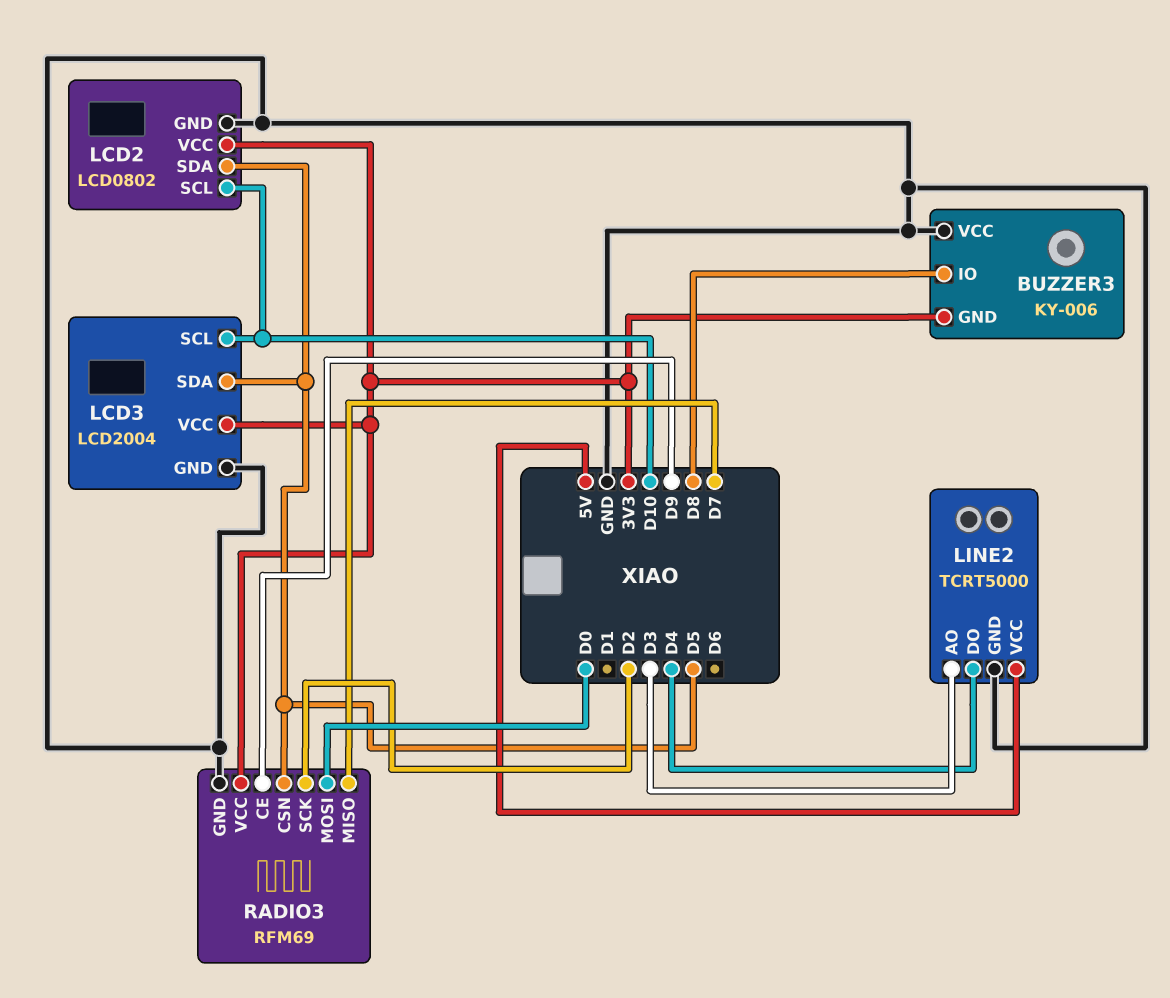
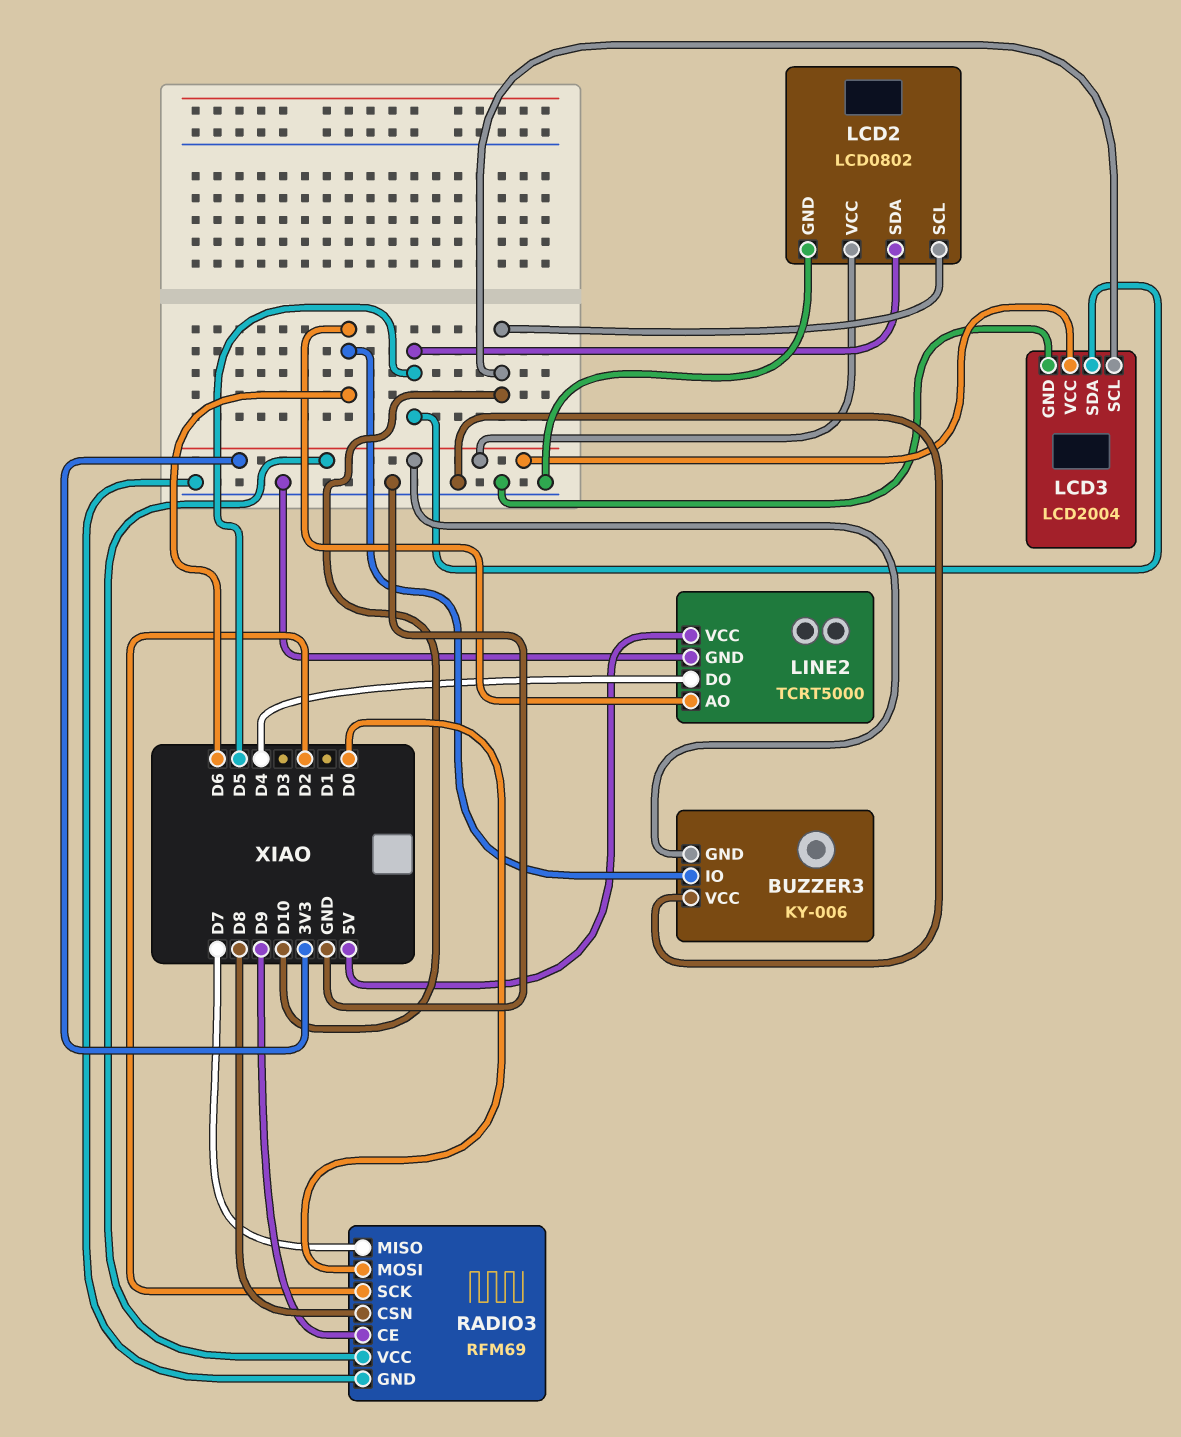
BUZZER3 pin IO: D8 -> D6
LINE2 pin AO: D3 -> D6
RADIO3 pin CSN: D5 -> D8

